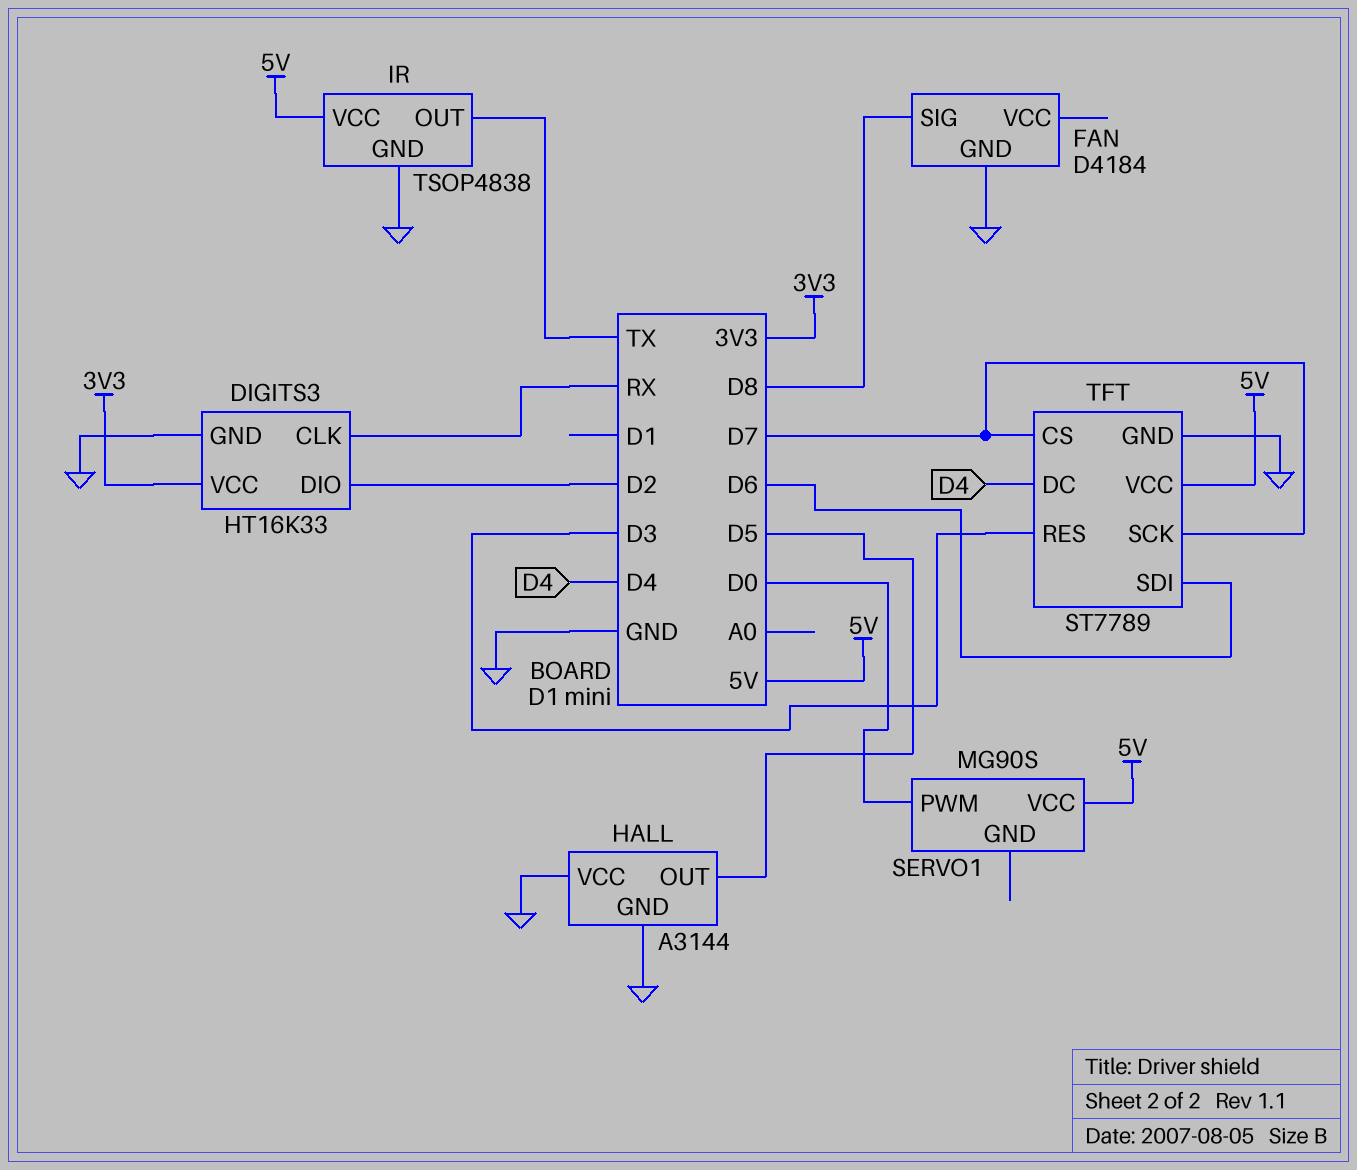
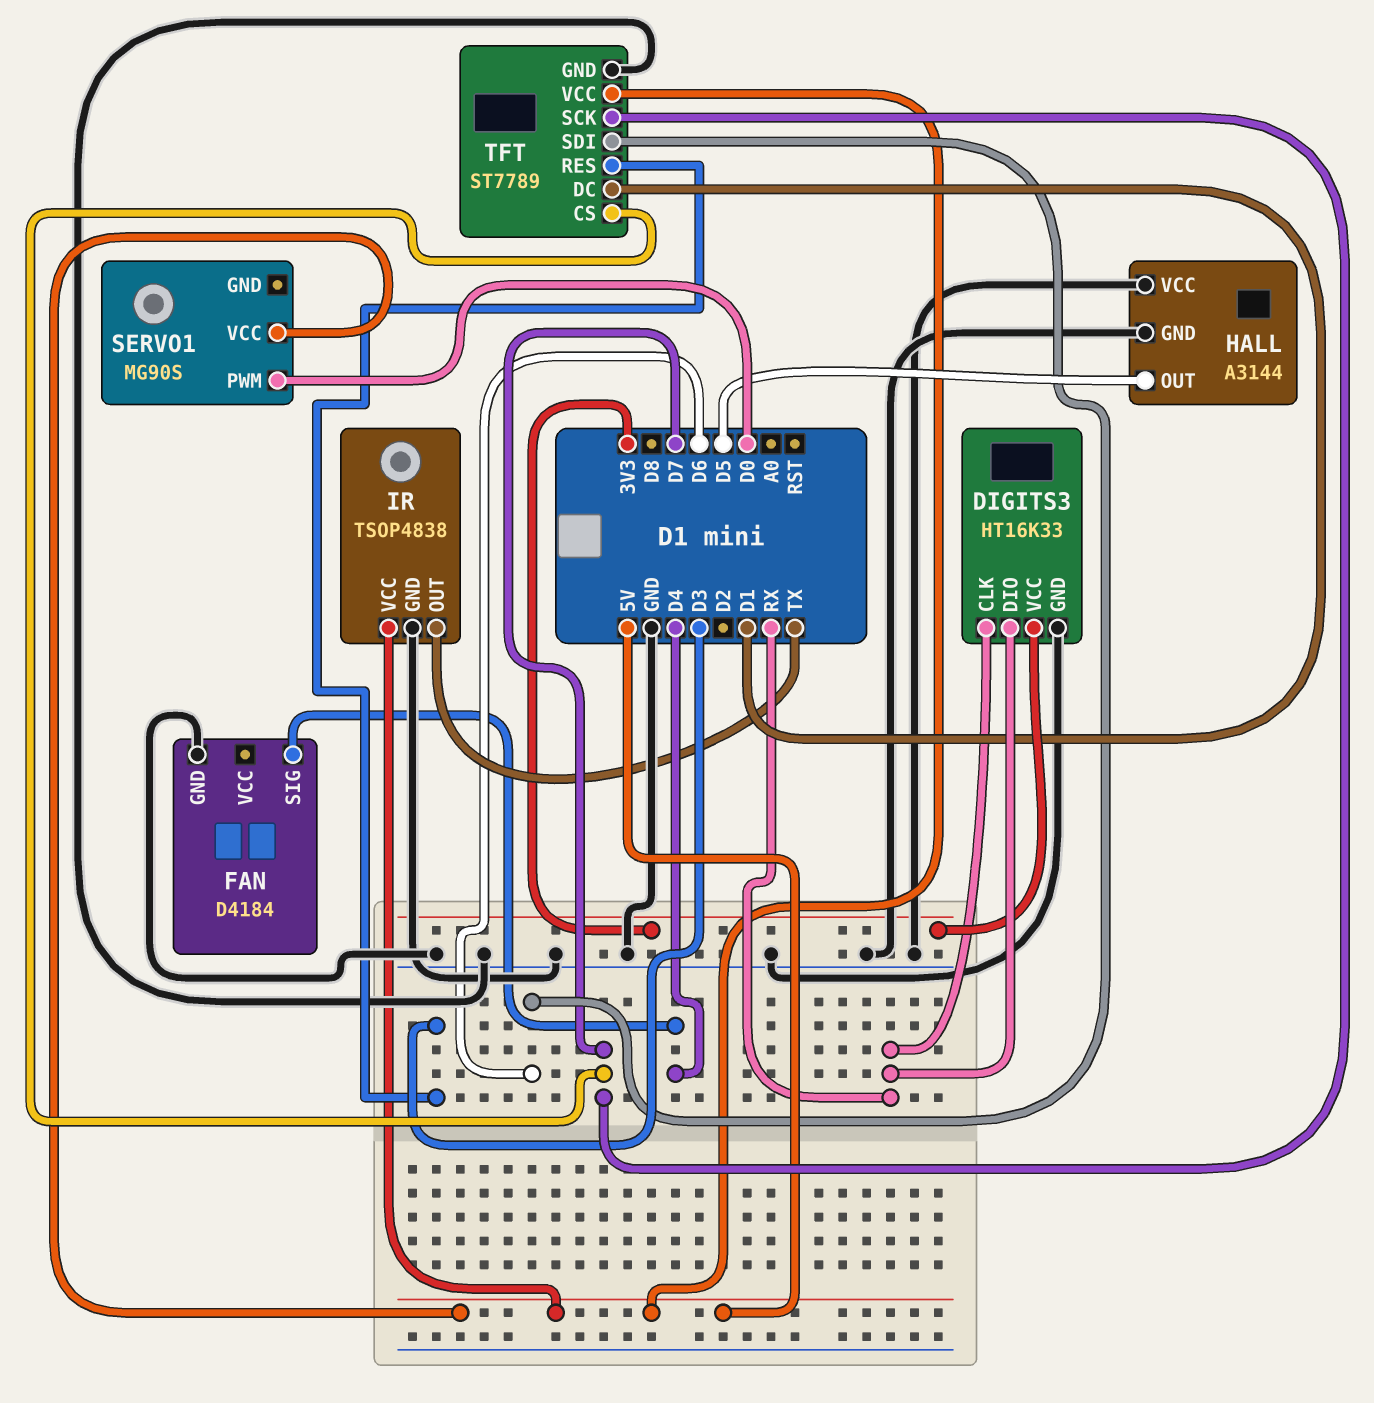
DIGITS3 pin DIO: D2 -> RX
FAN pin SIG: D8 -> D4
TFT pin DC: D4 -> D1

